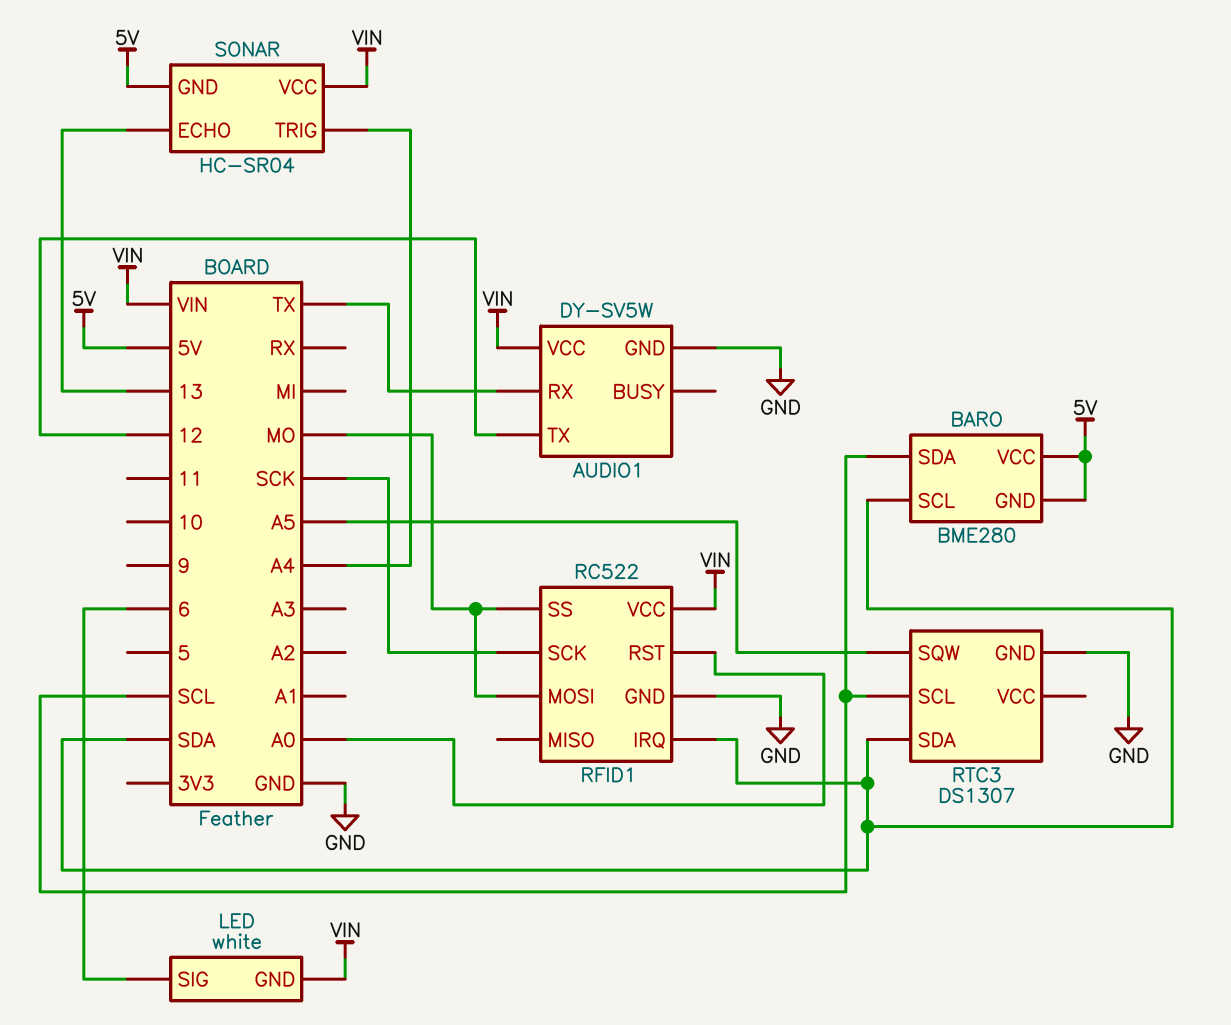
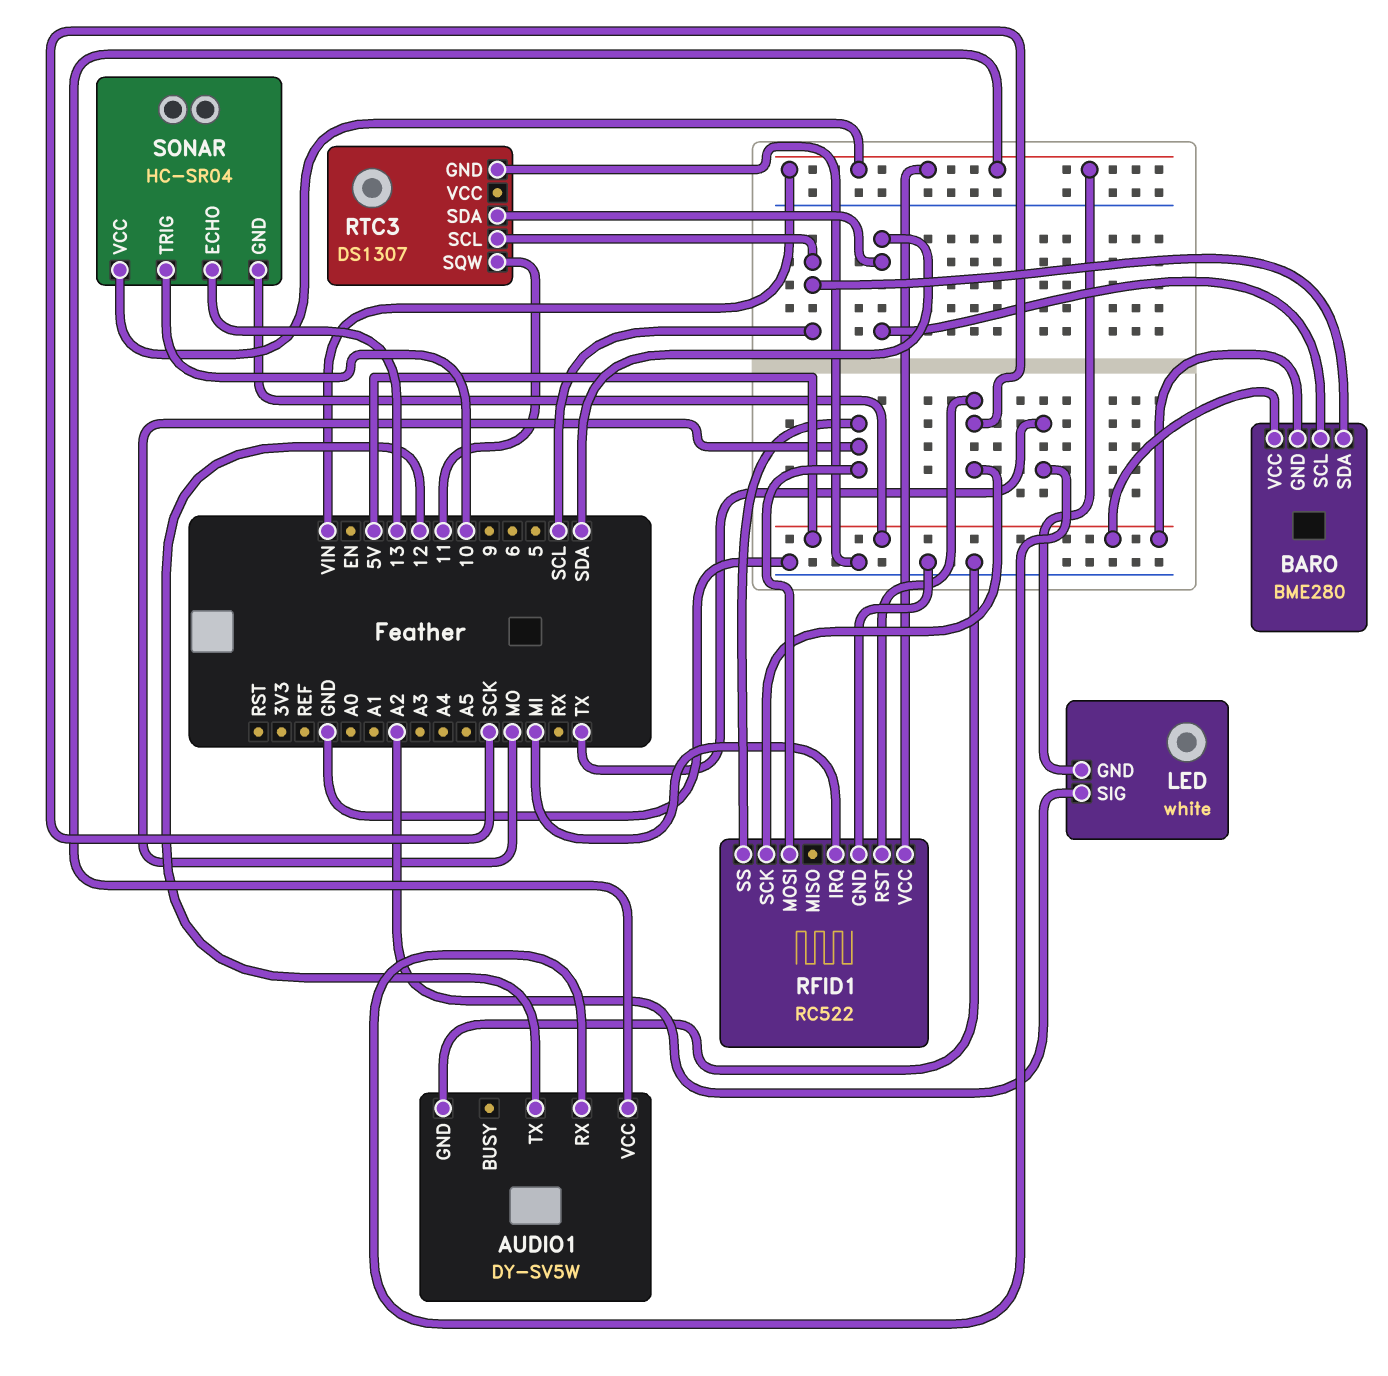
LED pin SIG: 6 -> A2
RFID1 pin IRQ: SDA -> MI
RFID1 pin RST: A0 -> SCK
RTC3 pin SQW: A5 -> 11
SONAR pin TRIG: A4 -> 10

